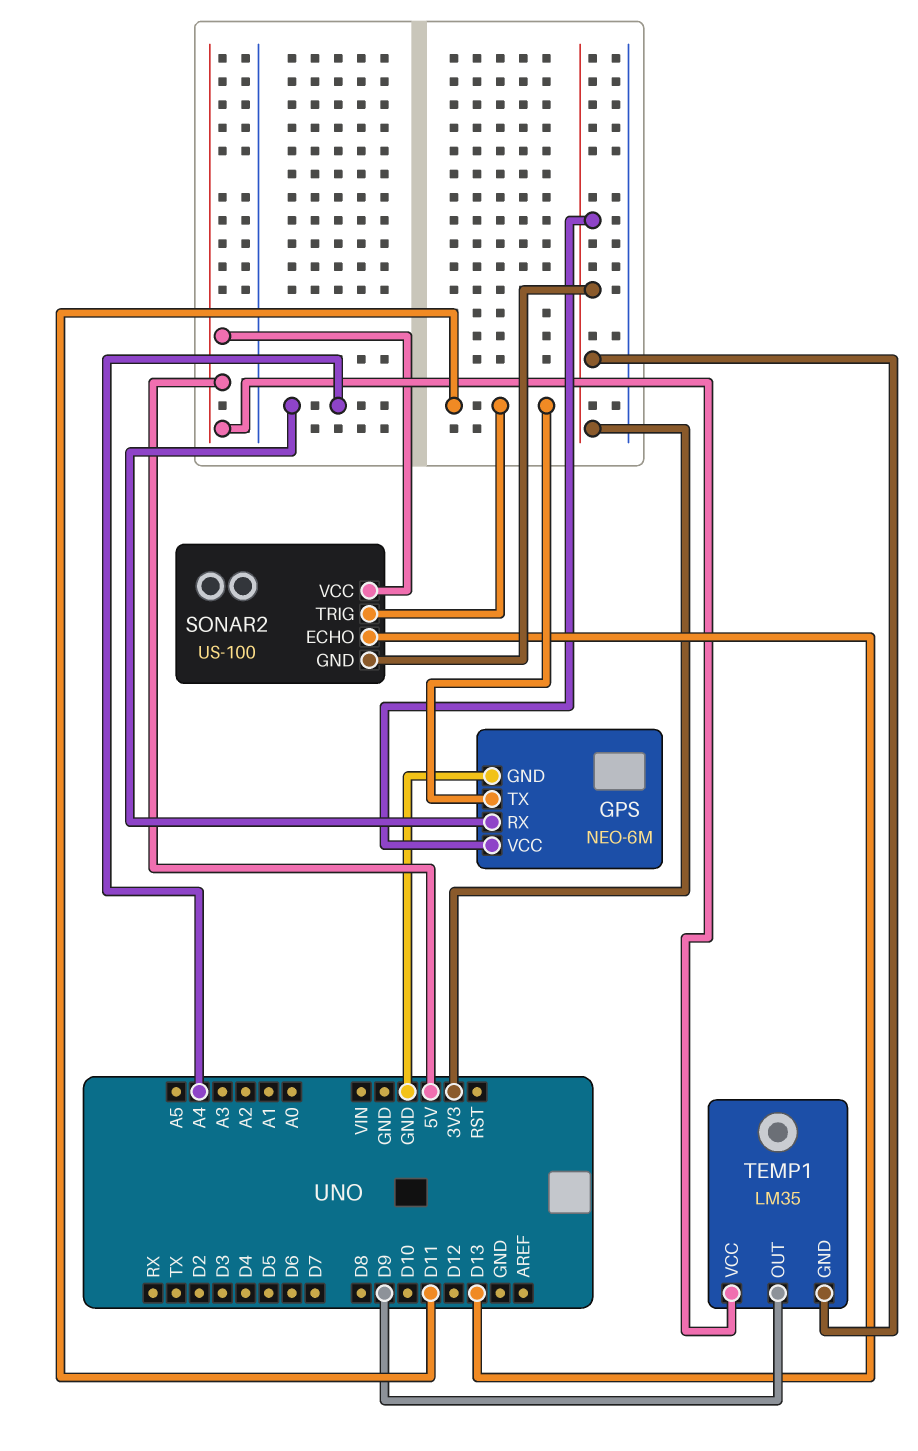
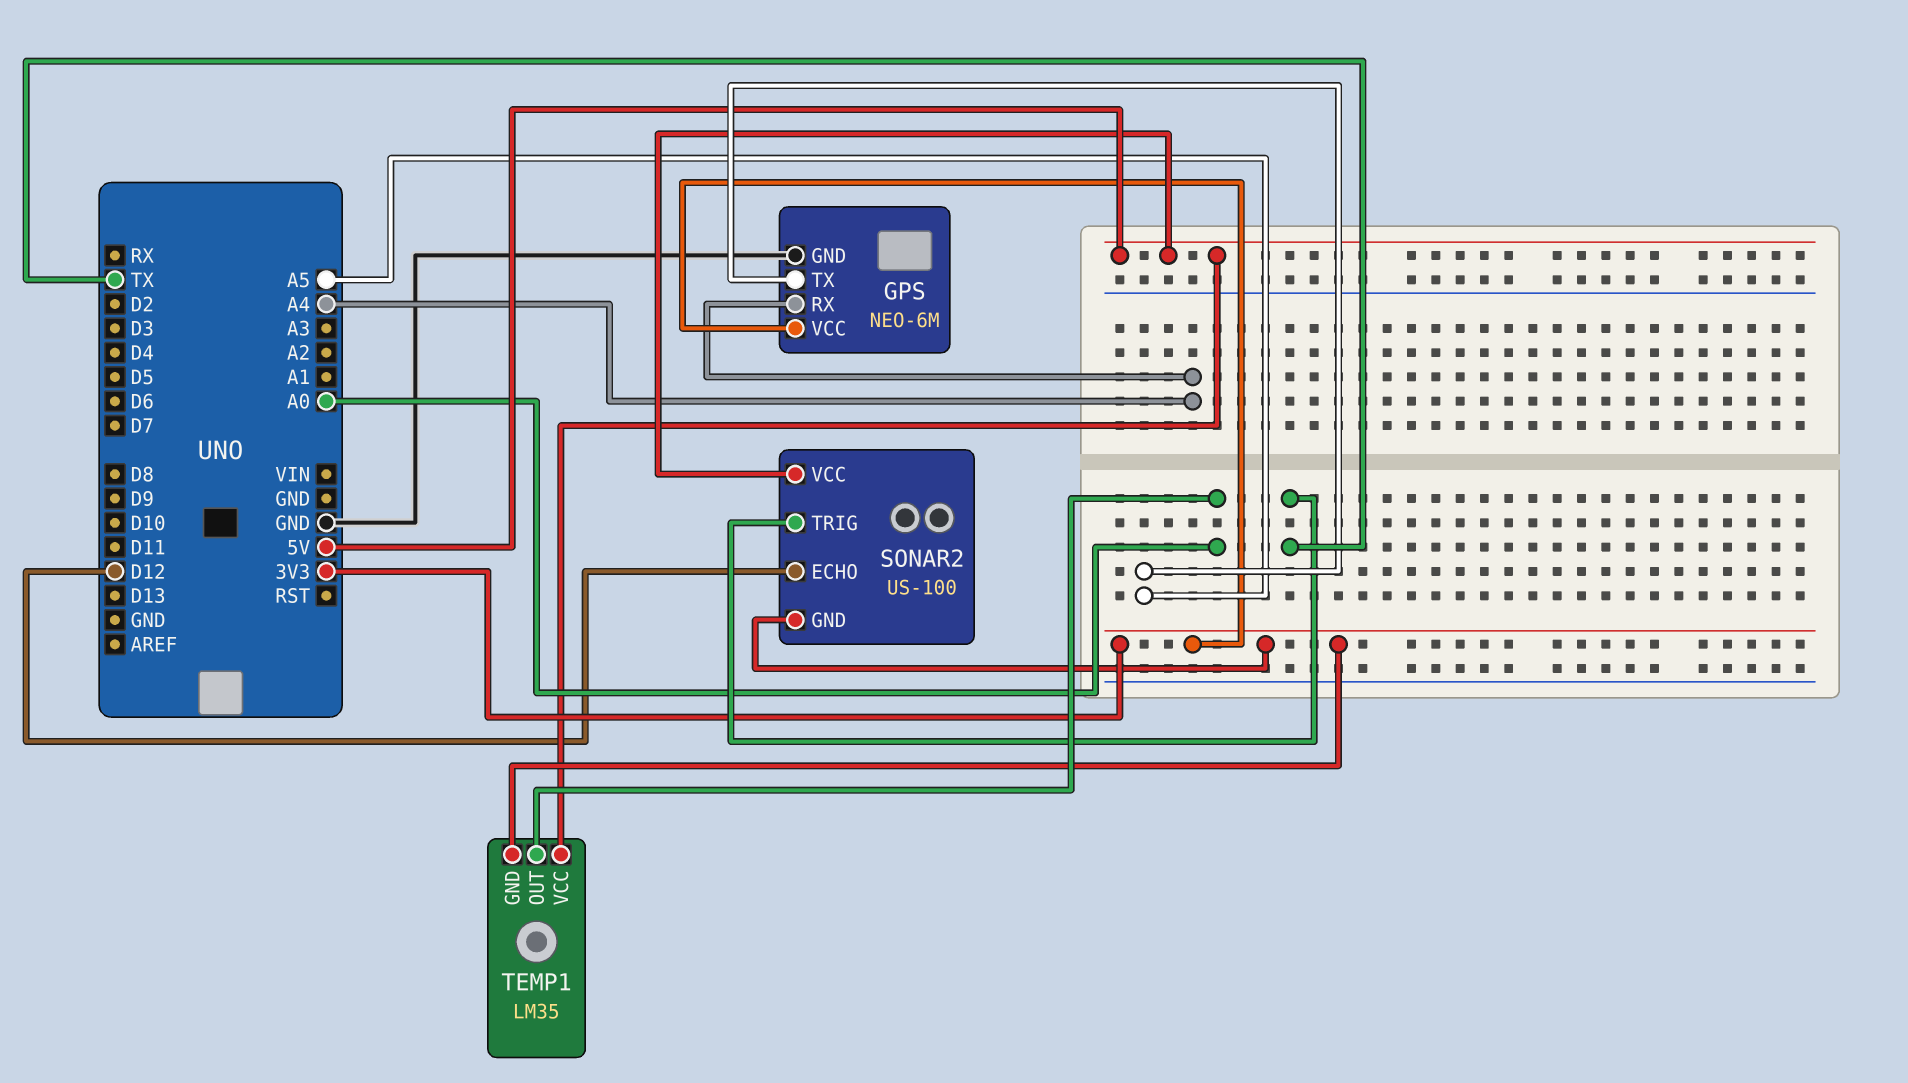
GPS pin TX: D11 -> A5
SONAR2 pin ECHO: D13 -> D12
SONAR2 pin TRIG: D11 -> TX
TEMP1 pin OUT: D9 -> A0

